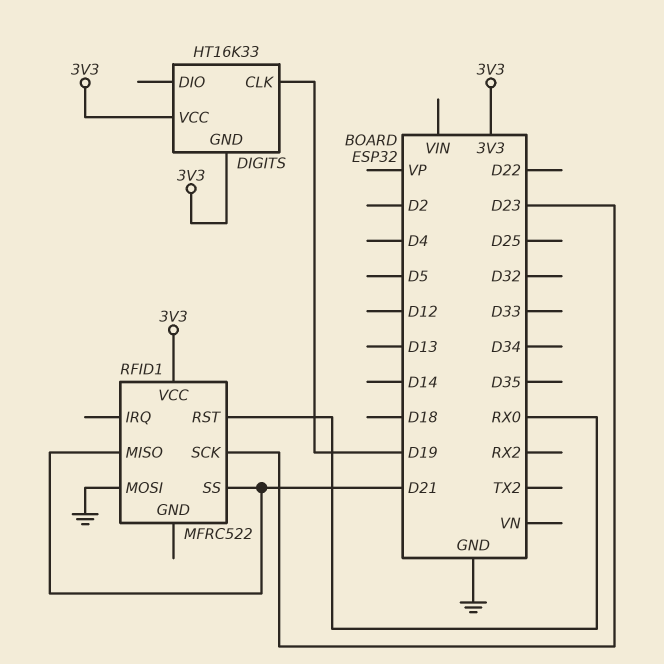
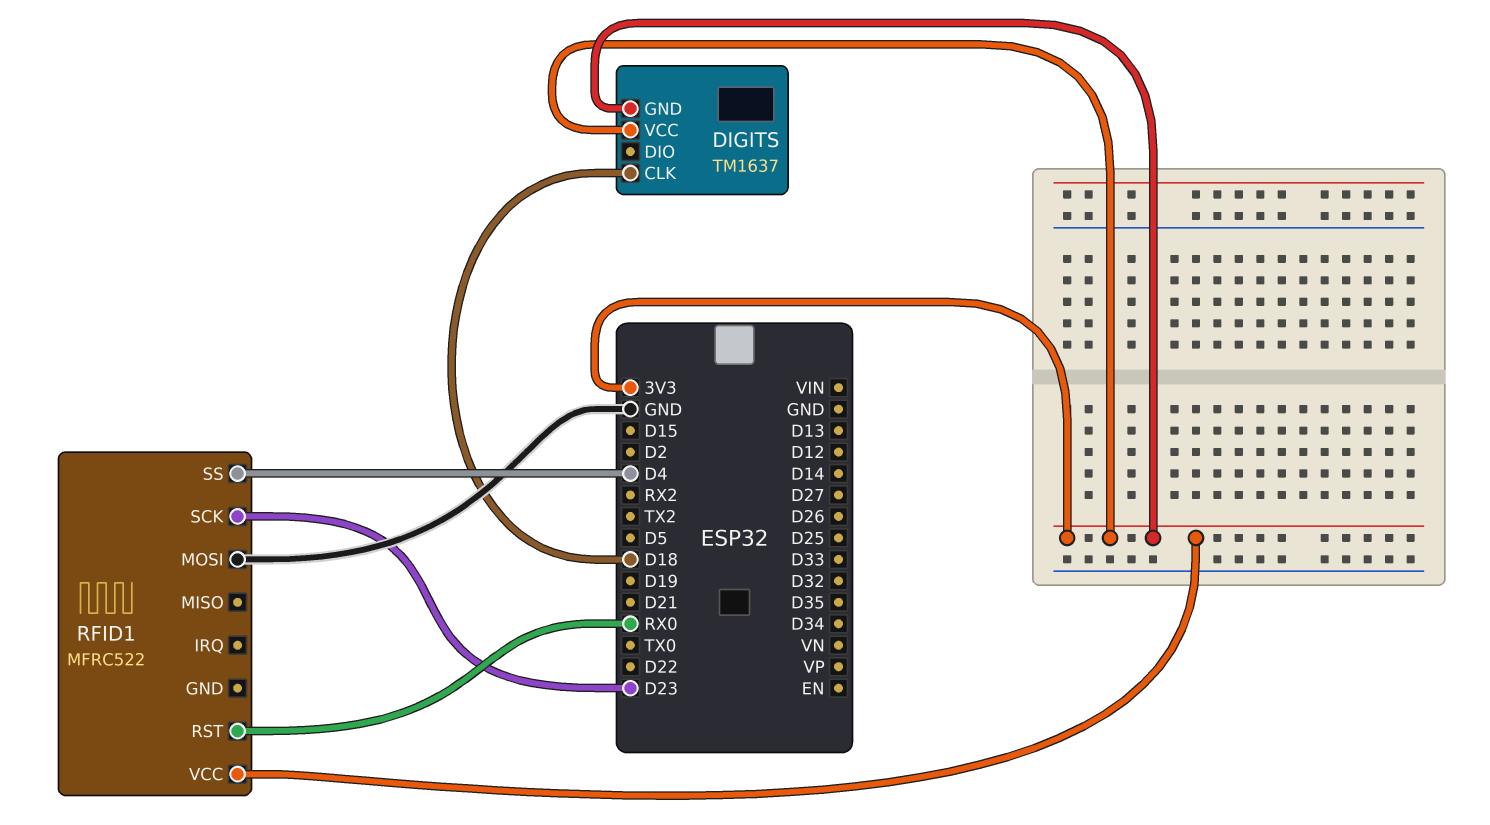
DIGITS: HT16K33 -> TM1637
DIGITS pin CLK: D19 -> D18
RFID1 pin MISO: D21 -> none
RFID1 pin SS: D21 -> D4

